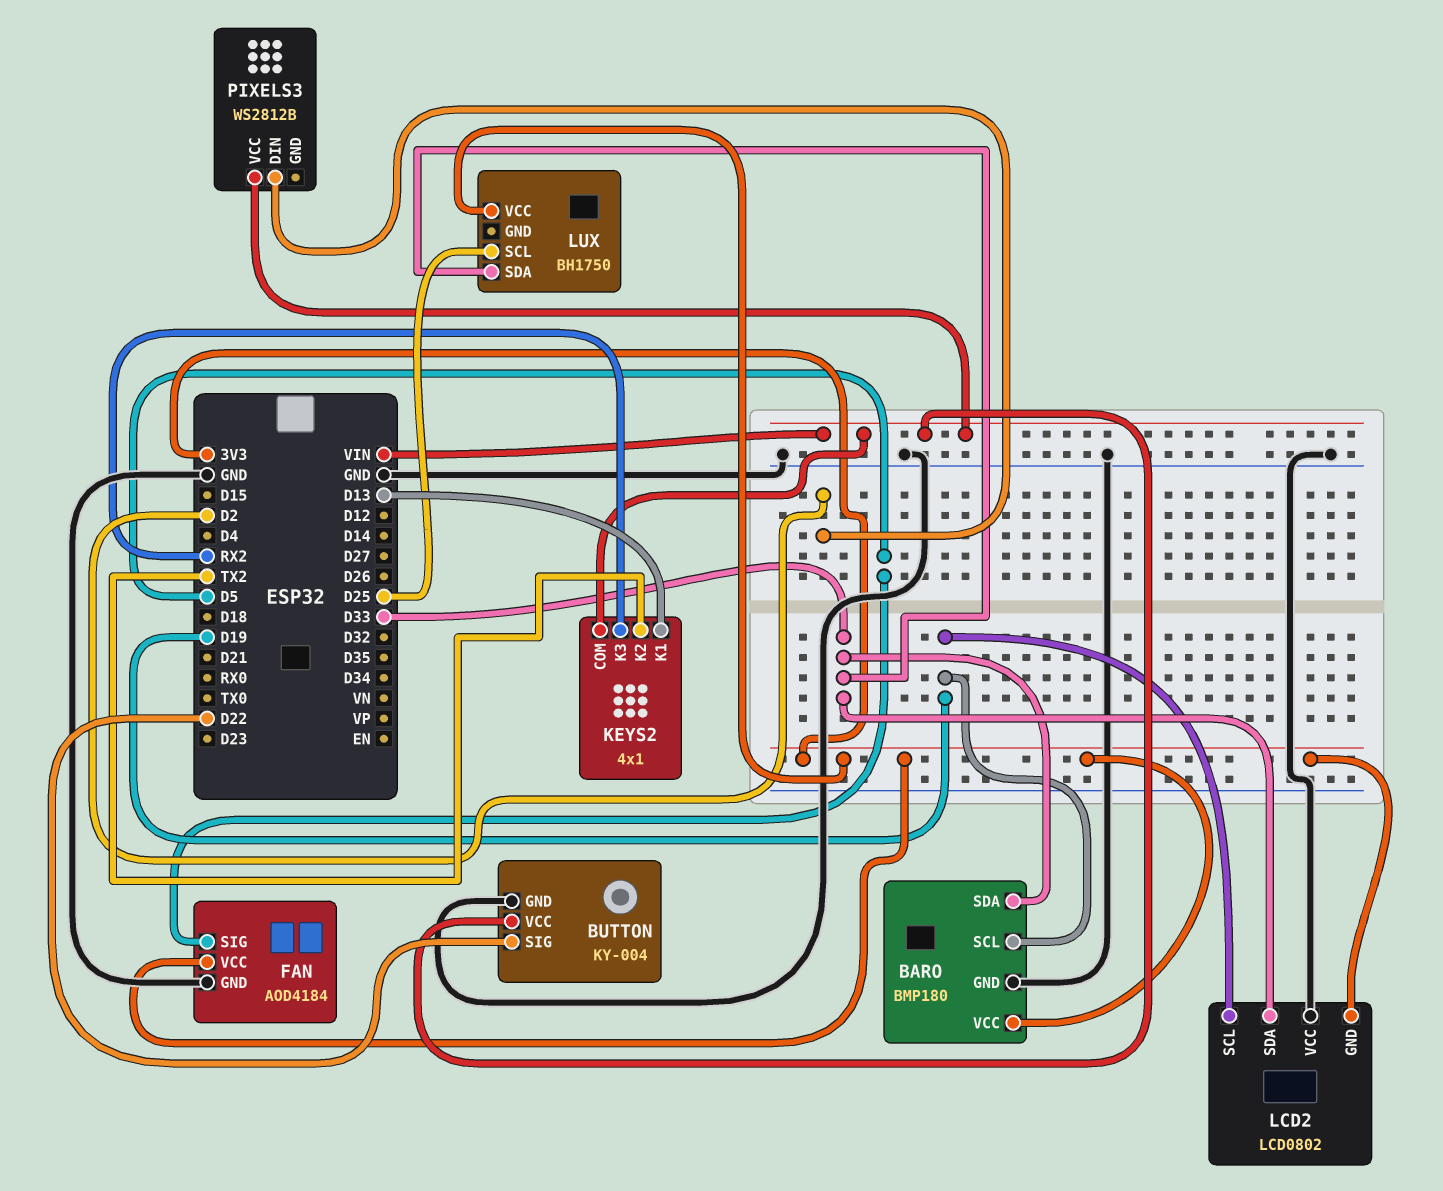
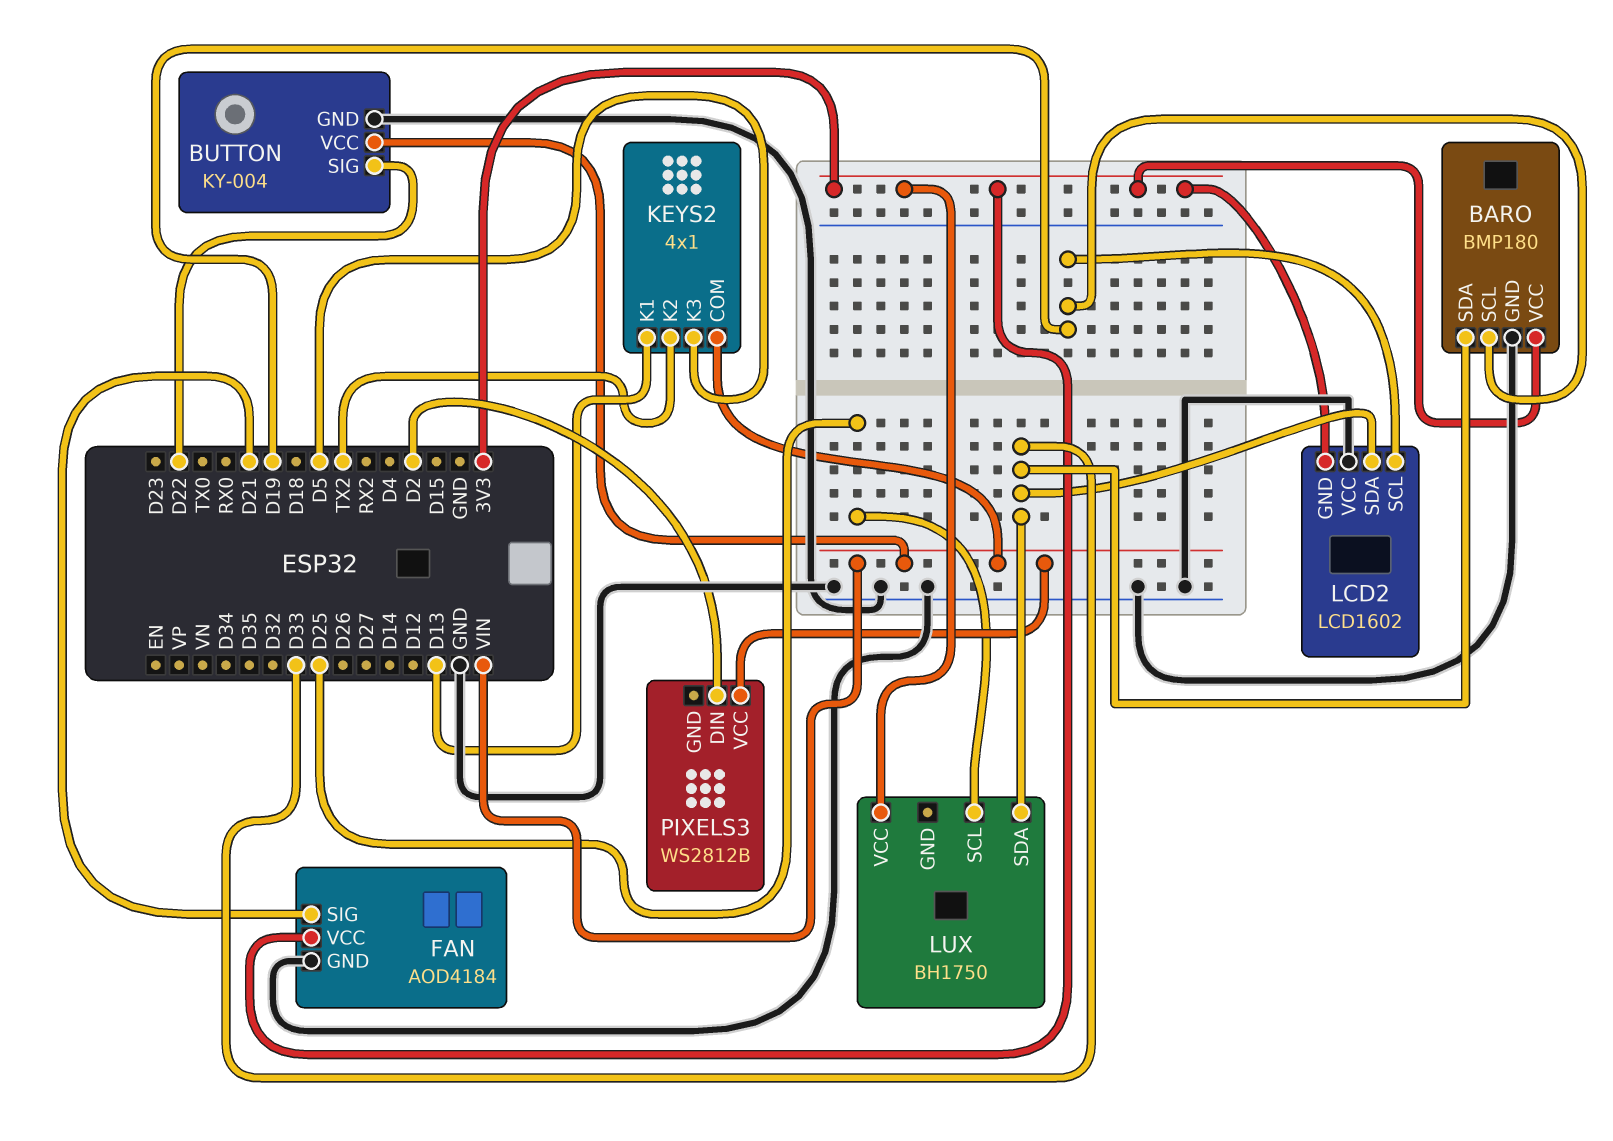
FAN pin SIG: D5 -> D21
KEYS2 pin K3: RX2 -> D5
LCD2: LCD0802 -> LCD1602

